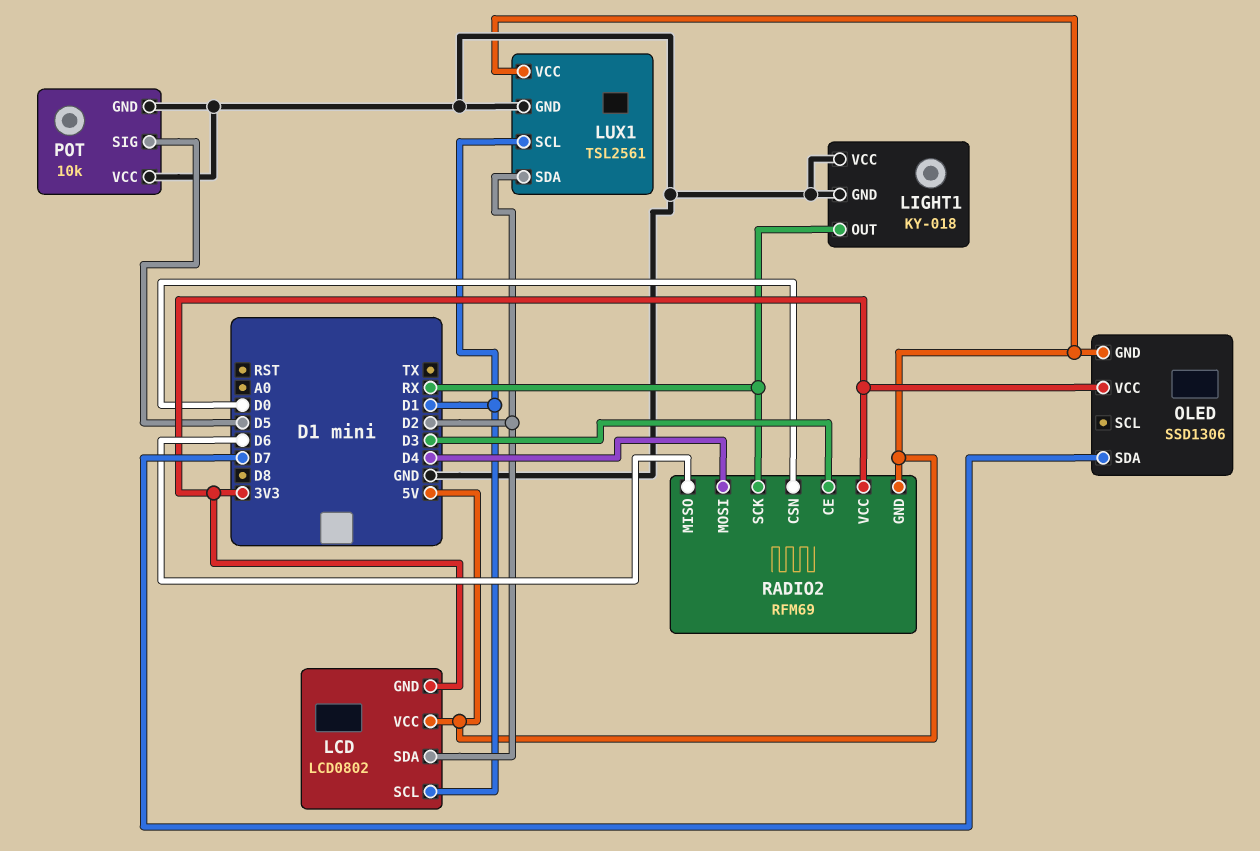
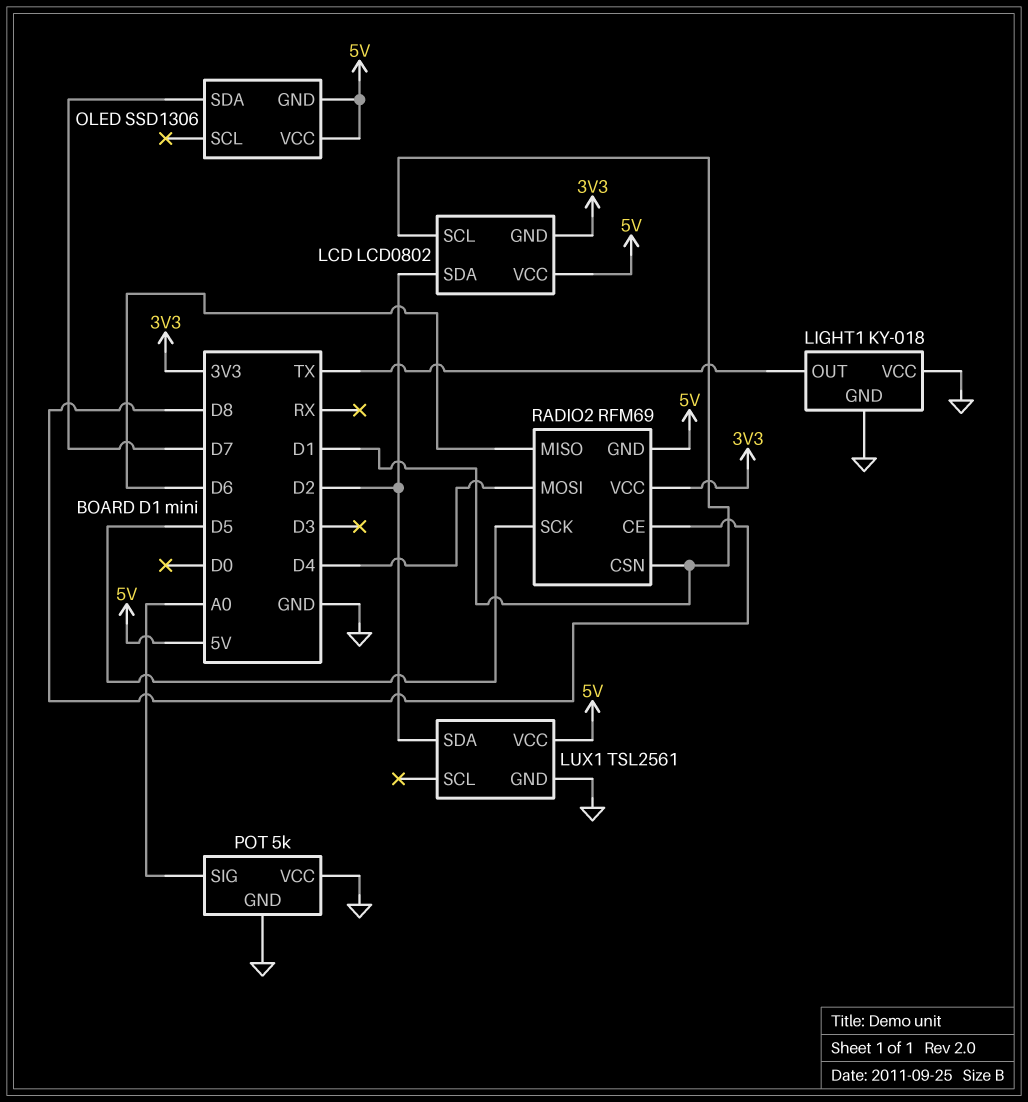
LIGHT1 pin OUT: RX -> TX
LUX1 pin SCL: D1 -> none
OLED pin VCC: 3V3 -> 5V
POT: 10k -> 5k
POT pin SIG: D5 -> A0
RADIO2 pin CE: D3 -> D8
RADIO2 pin CSN: D0 -> D1
RADIO2 pin SCK: RX -> D5

